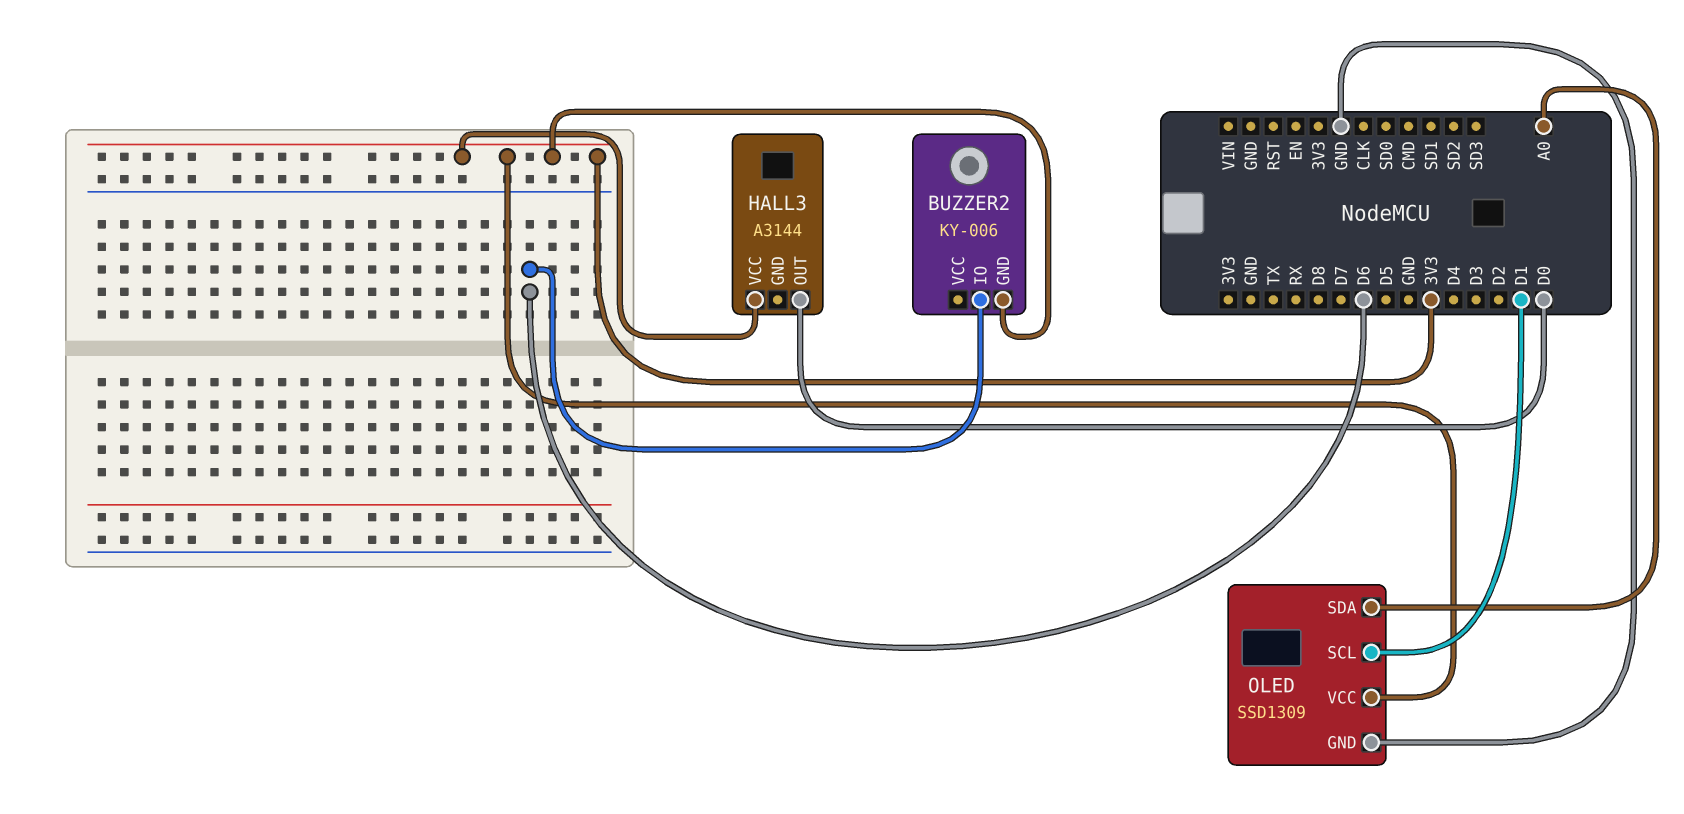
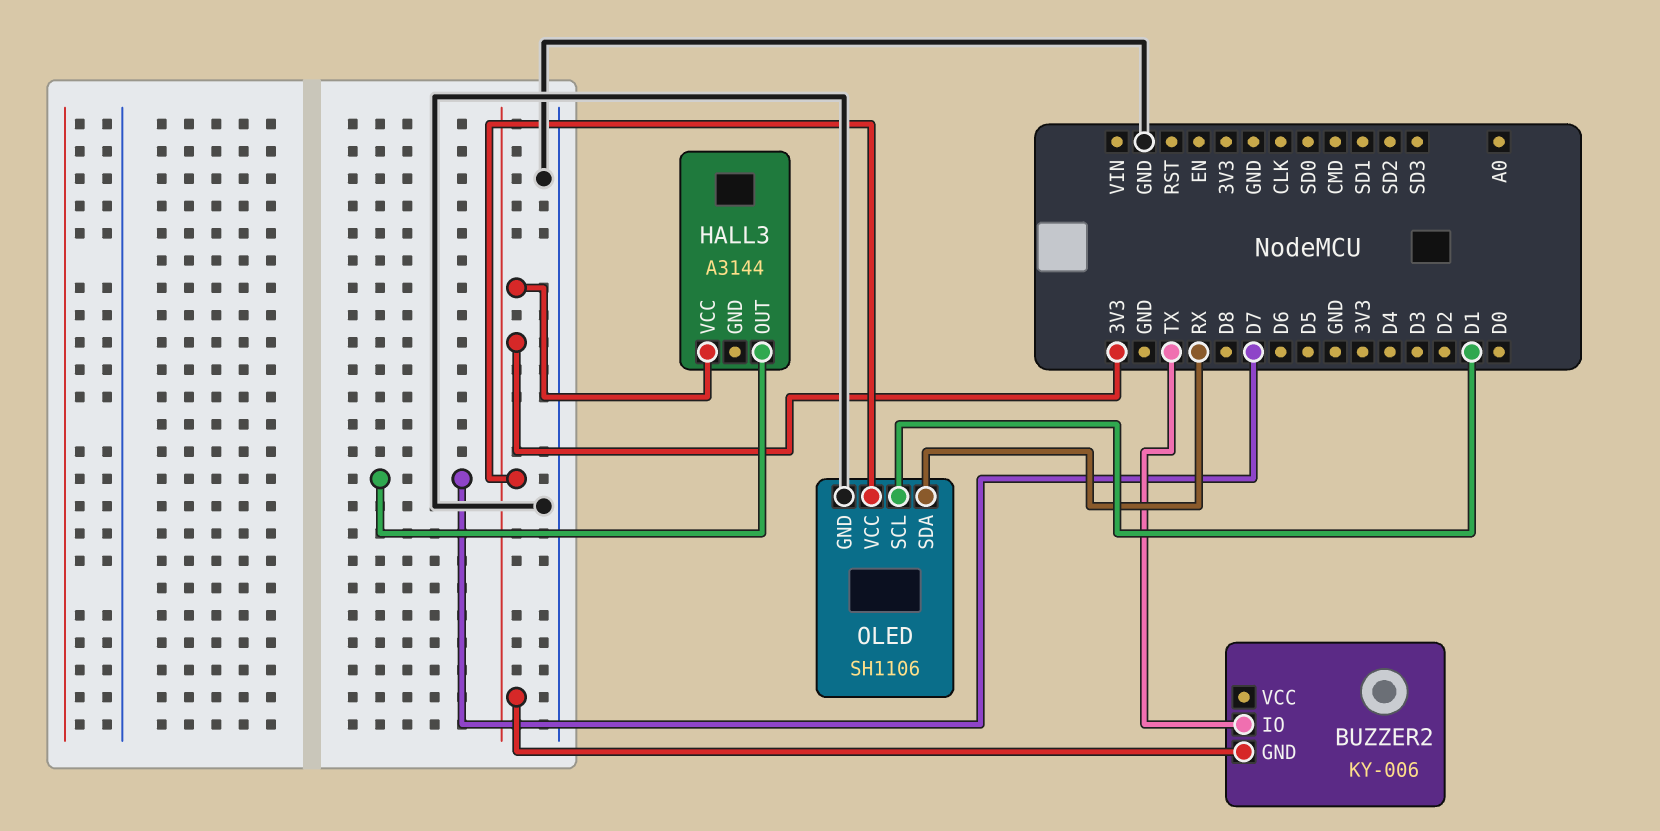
BUZZER2 pin IO: D6 -> TX
HALL3 pin OUT: D0 -> D7
OLED: SSD1309 -> SH1106
OLED pin SDA: A0 -> RX

